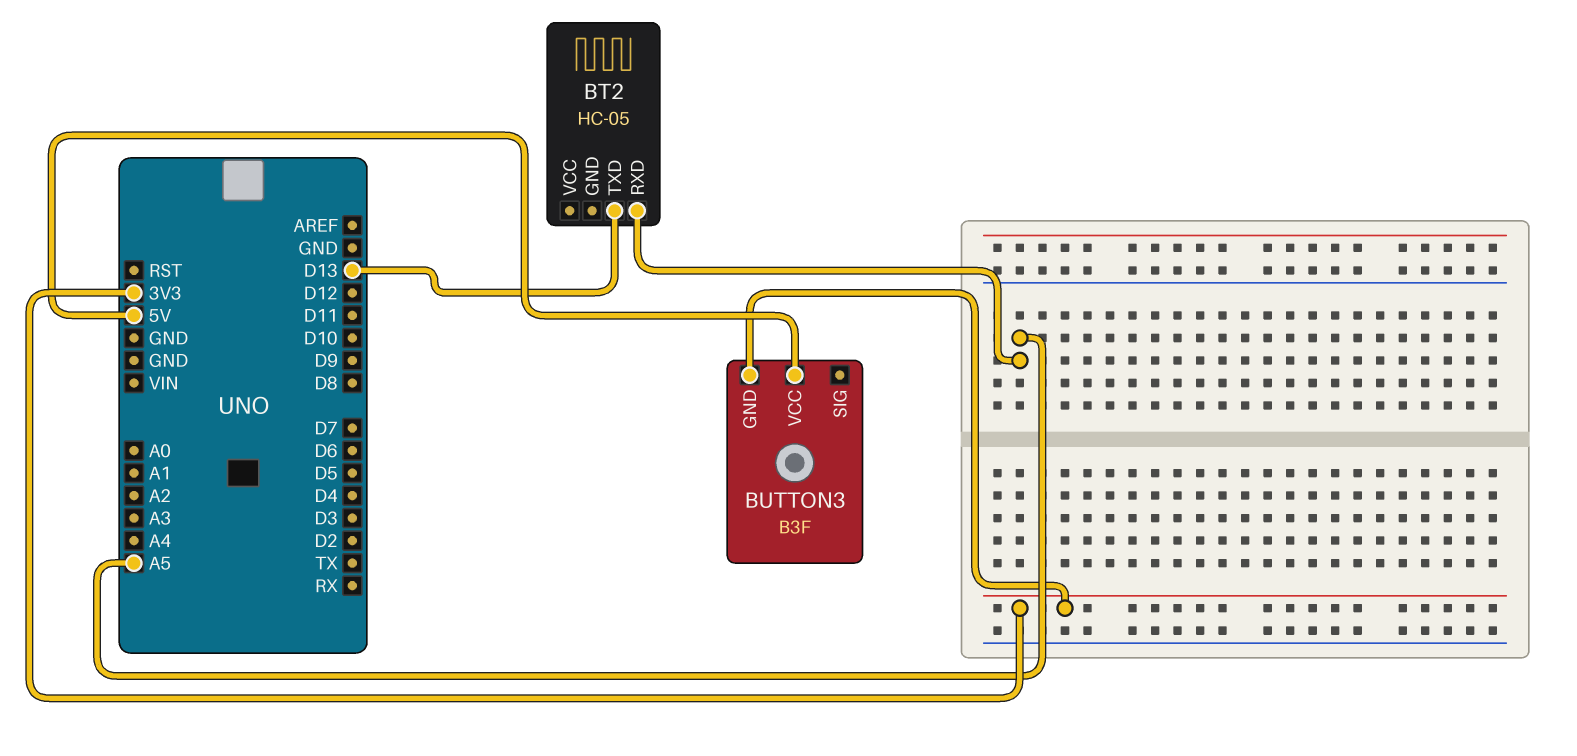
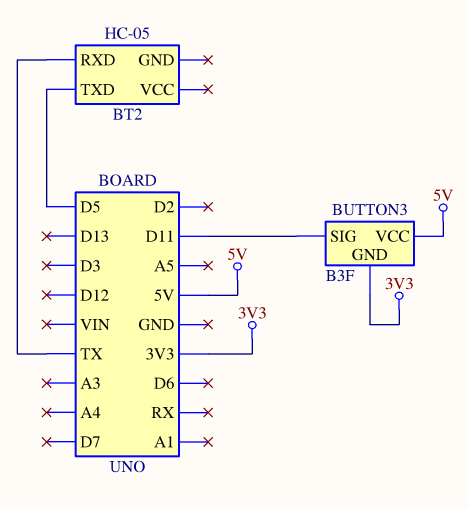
BT2 pin RXD: A5 -> TX
BT2 pin TXD: D13 -> D5
BUTTON3 pin SIG: none -> D11

